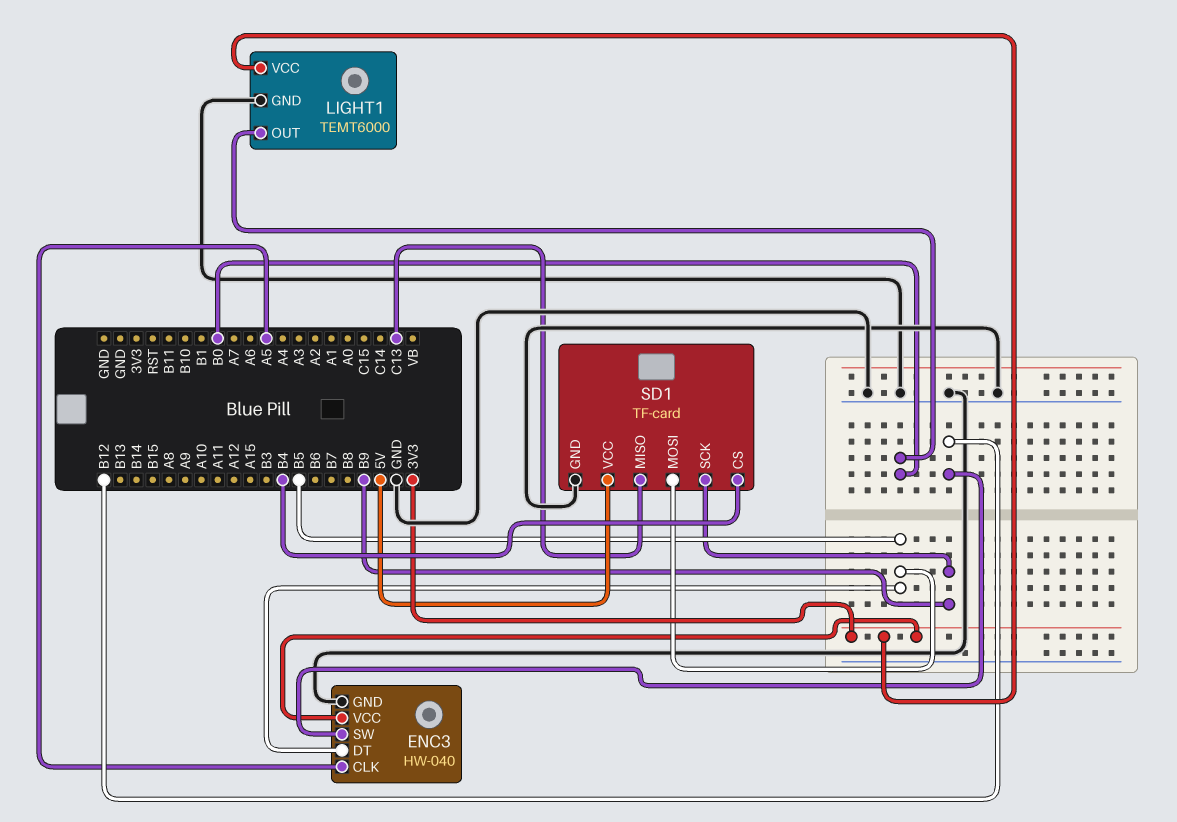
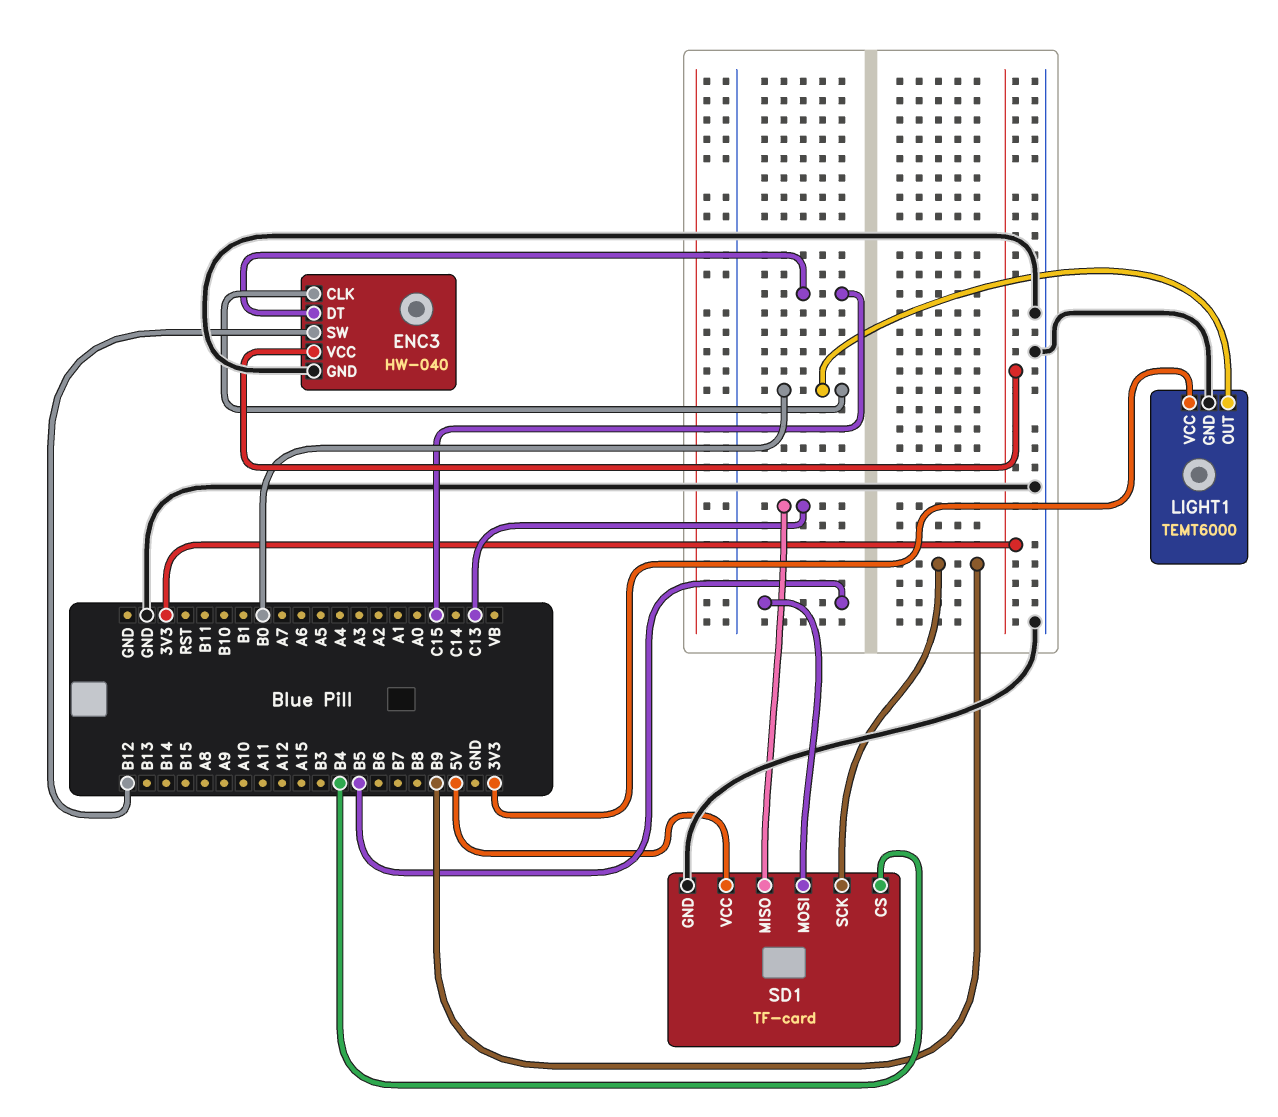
ENC3 pin CLK: A5 -> B0
ENC3 pin DT: B5 -> C15

